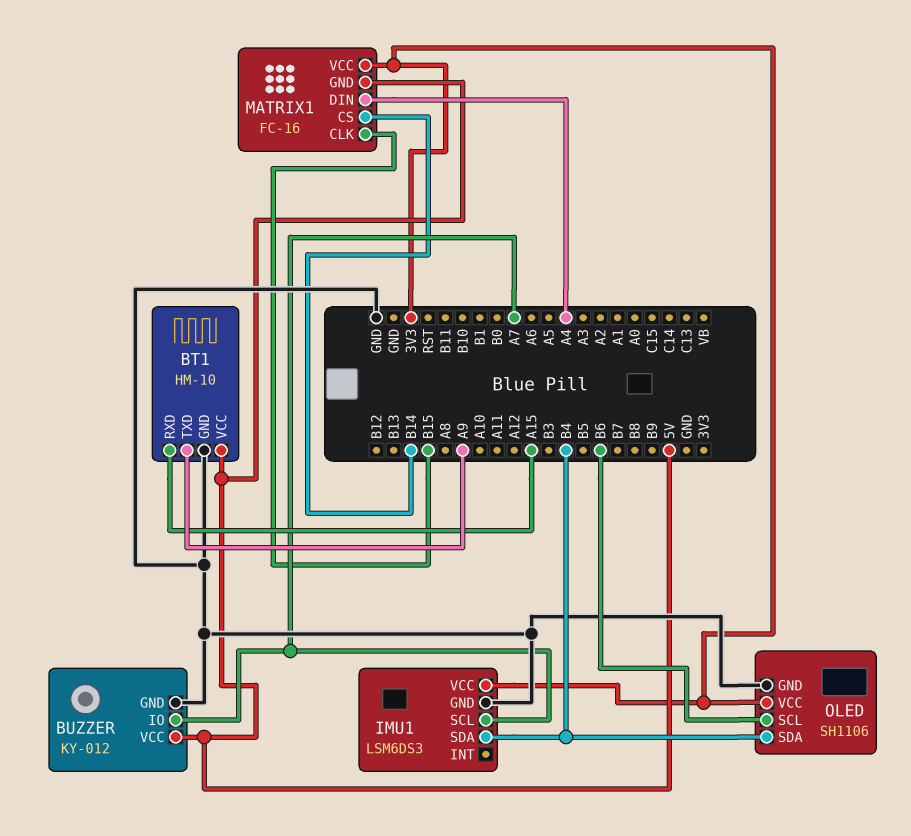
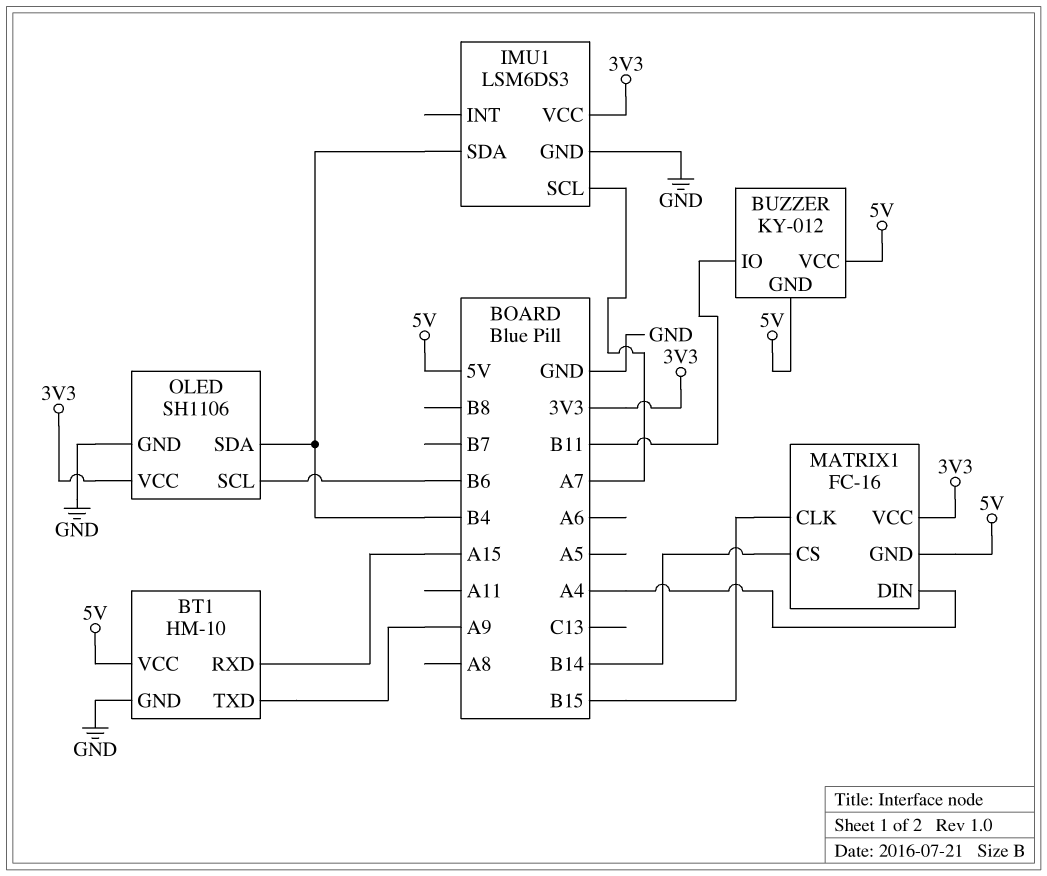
BUZZER pin GND: GND -> 5V
BUZZER pin IO: A7 -> B11

